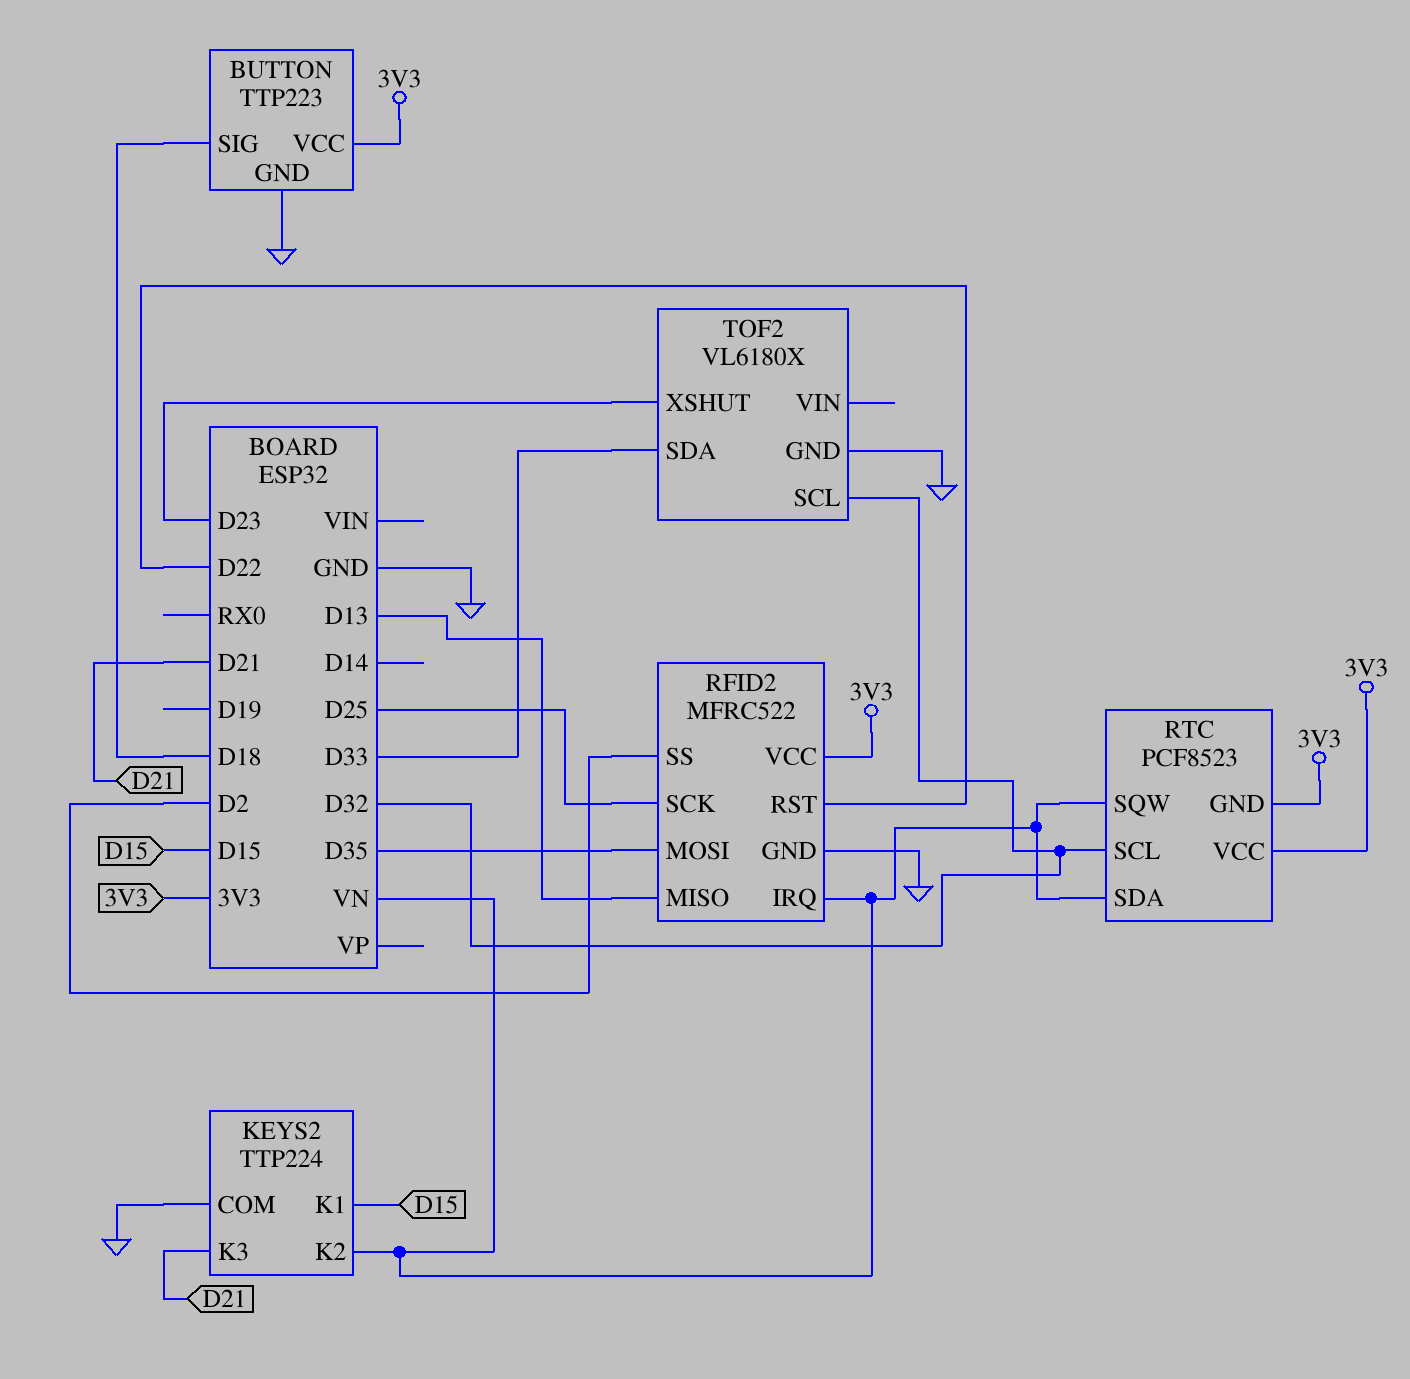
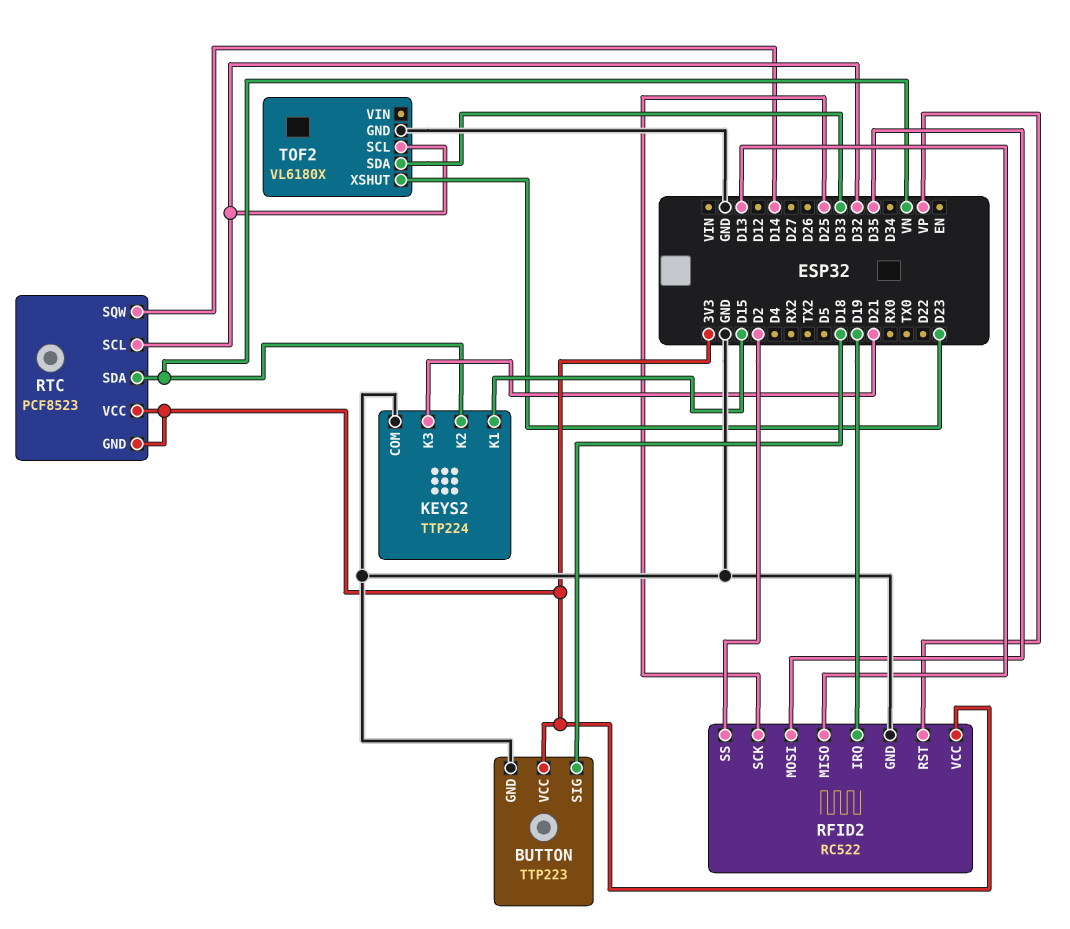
RFID2: MFRC522 -> RC522
RFID2 pin IRQ: VN -> D19
RFID2 pin RST: D22 -> VP
RTC pin SQW: VN -> D14

